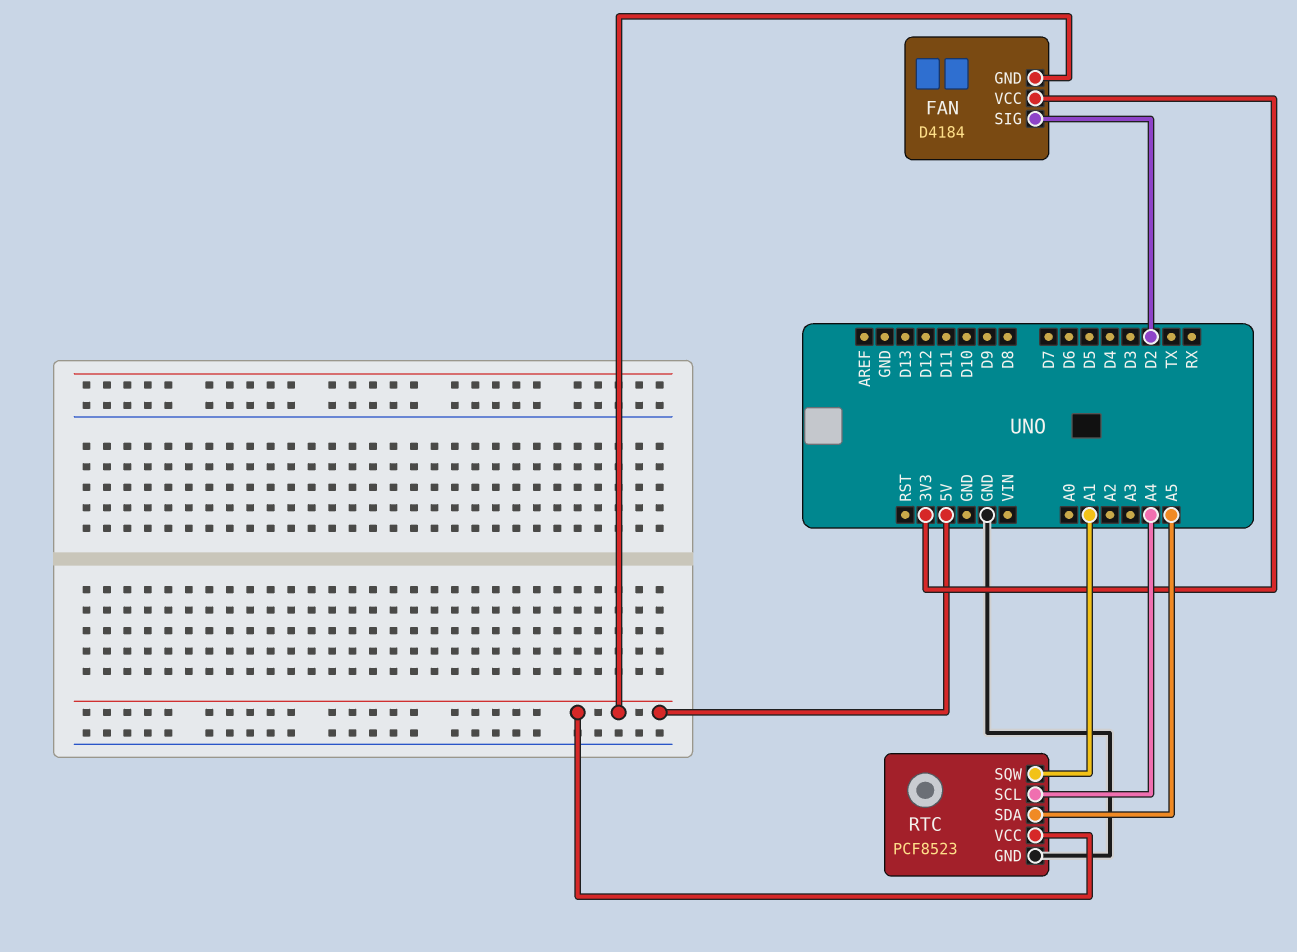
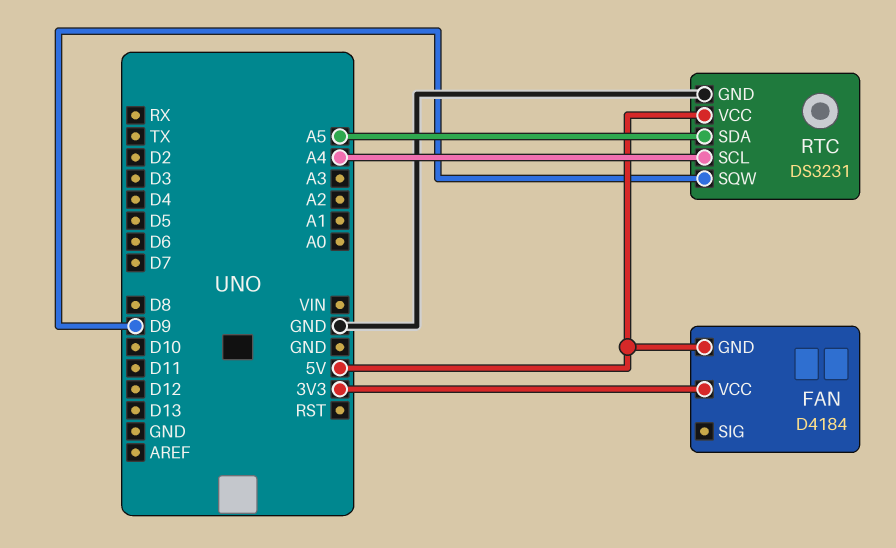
FAN pin SIG: D2 -> none
RTC: PCF8523 -> DS3231
RTC pin SQW: A1 -> D9

